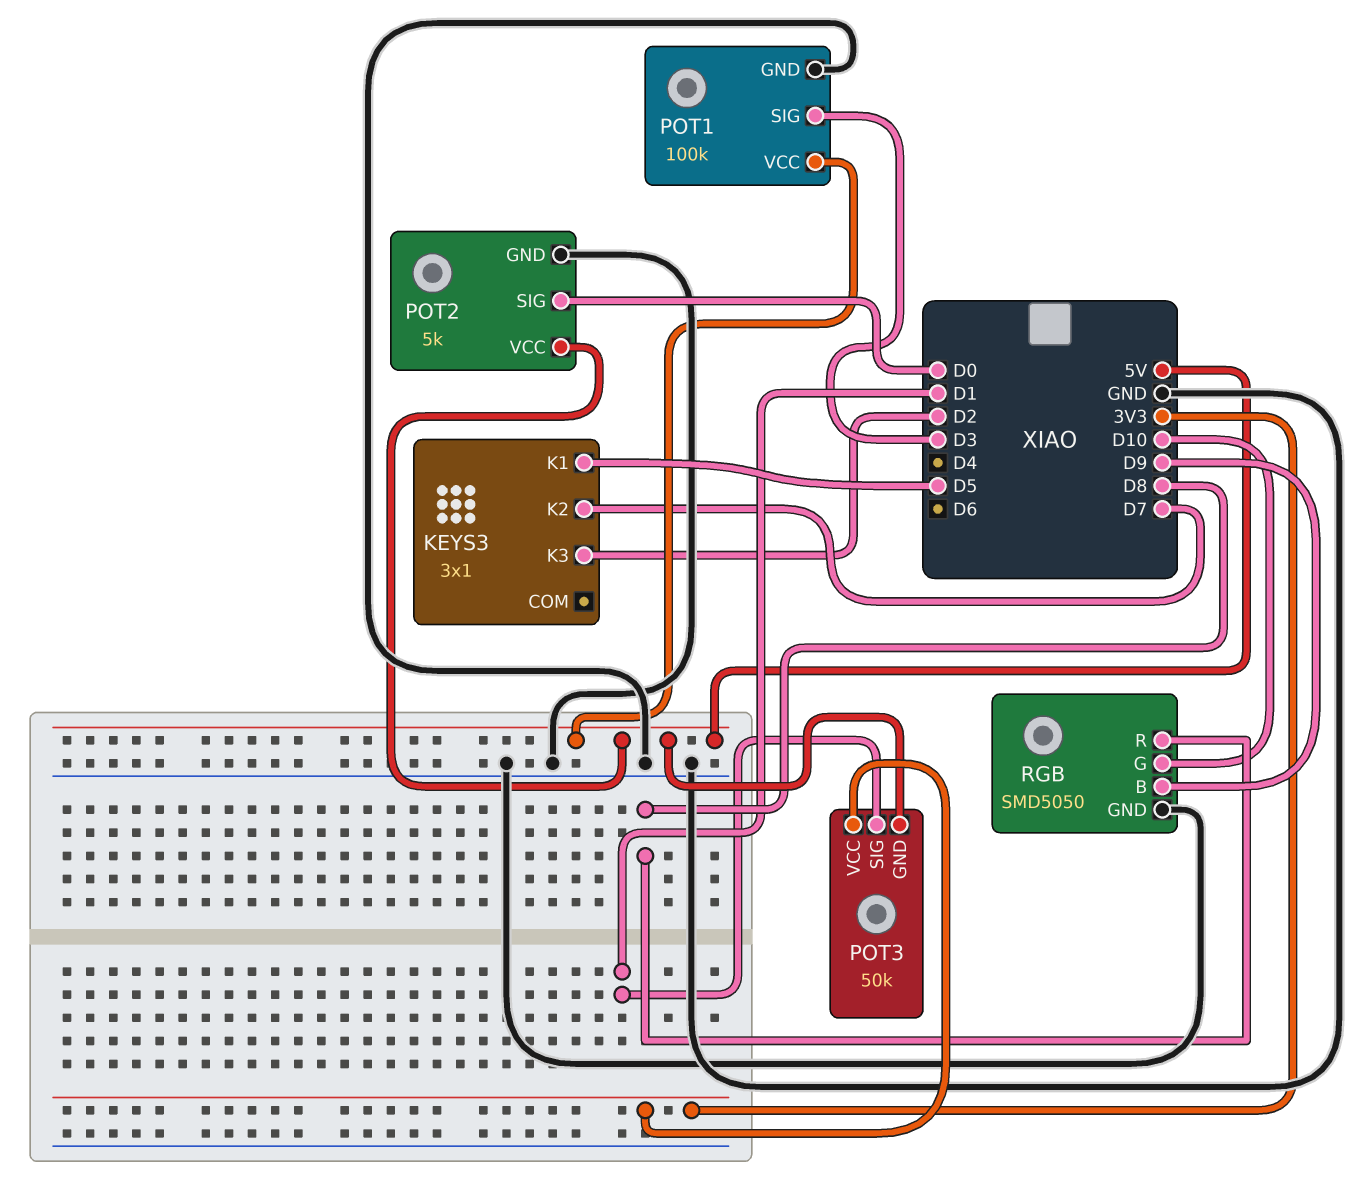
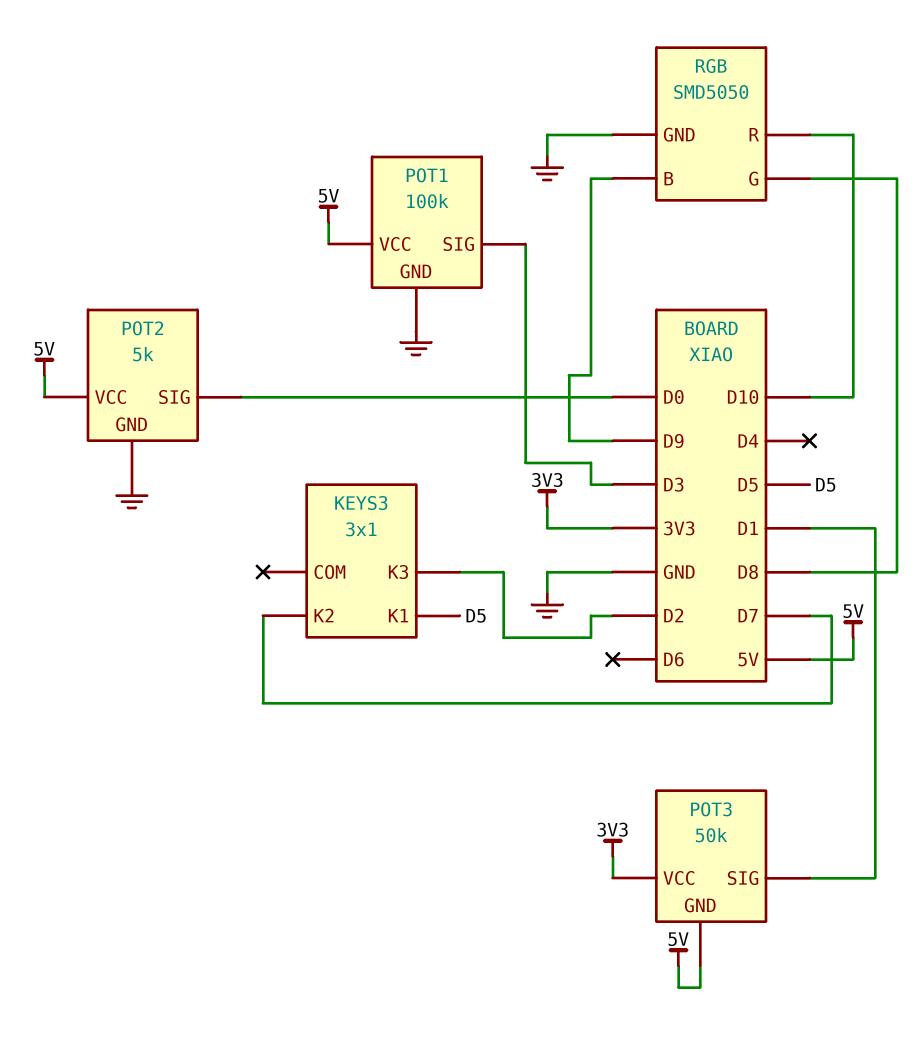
RGB pin G: D10 -> D8
RGB pin R: D8 -> D10

